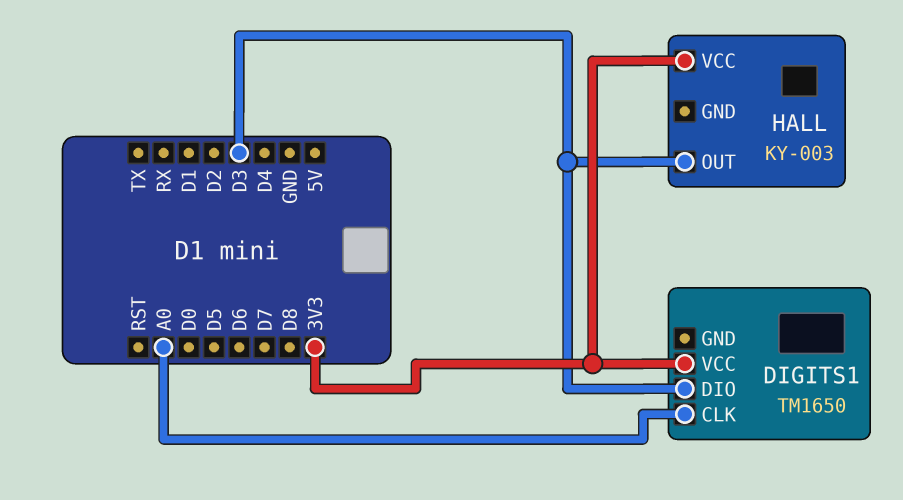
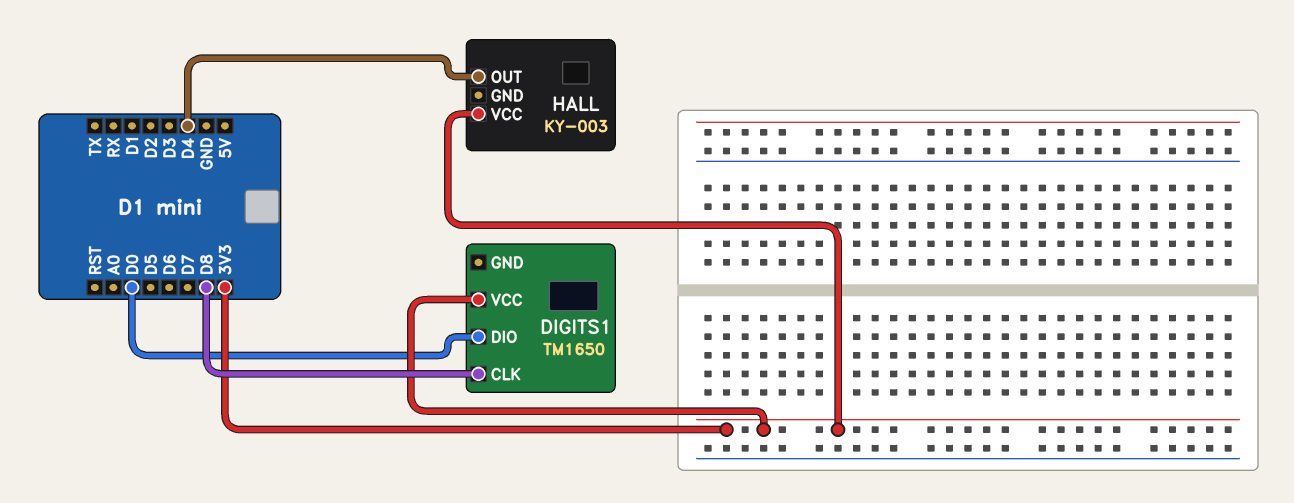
DIGITS1 pin CLK: A0 -> D8
DIGITS1 pin DIO: D3 -> D0
HALL pin OUT: D3 -> D4

